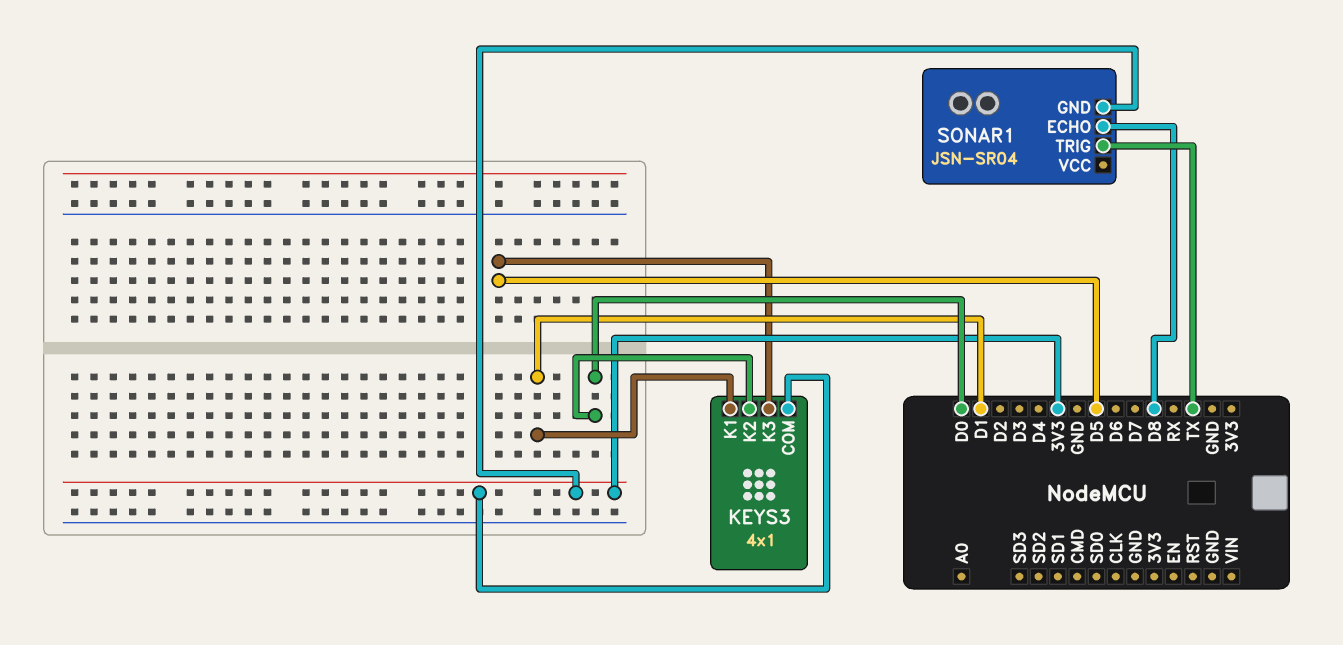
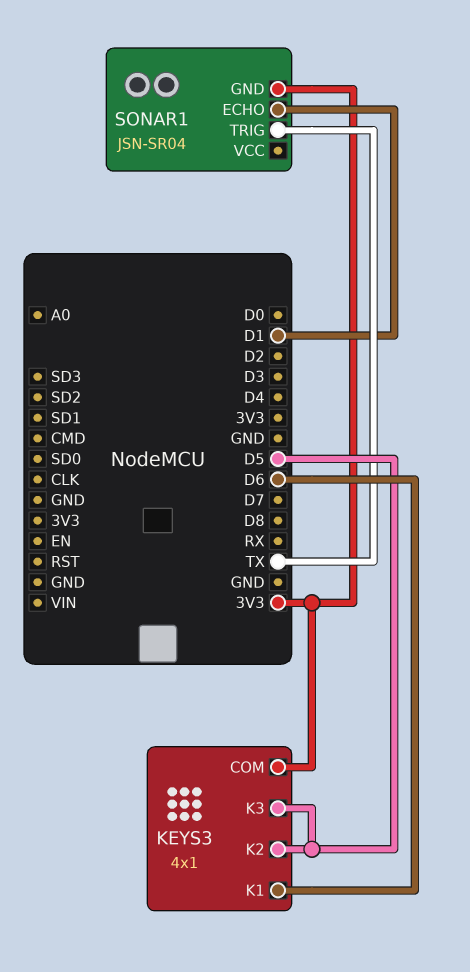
KEYS3 pin K1: D1 -> D6
KEYS3 pin K2: D0 -> D5
SONAR1 pin ECHO: D8 -> D1

